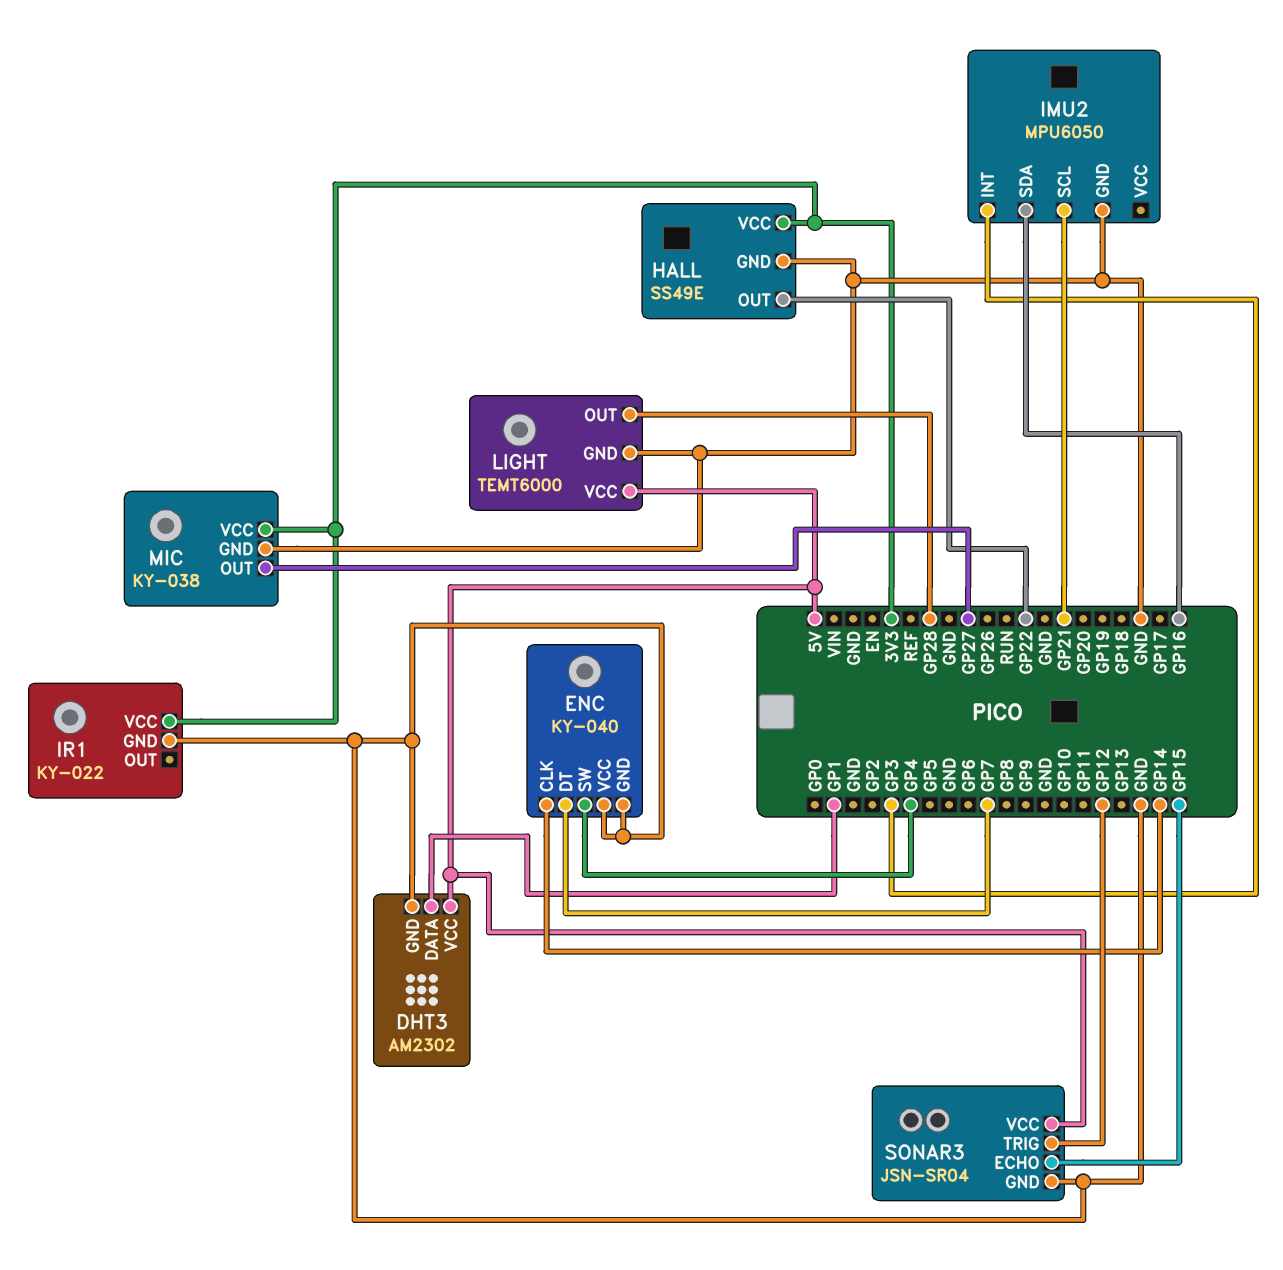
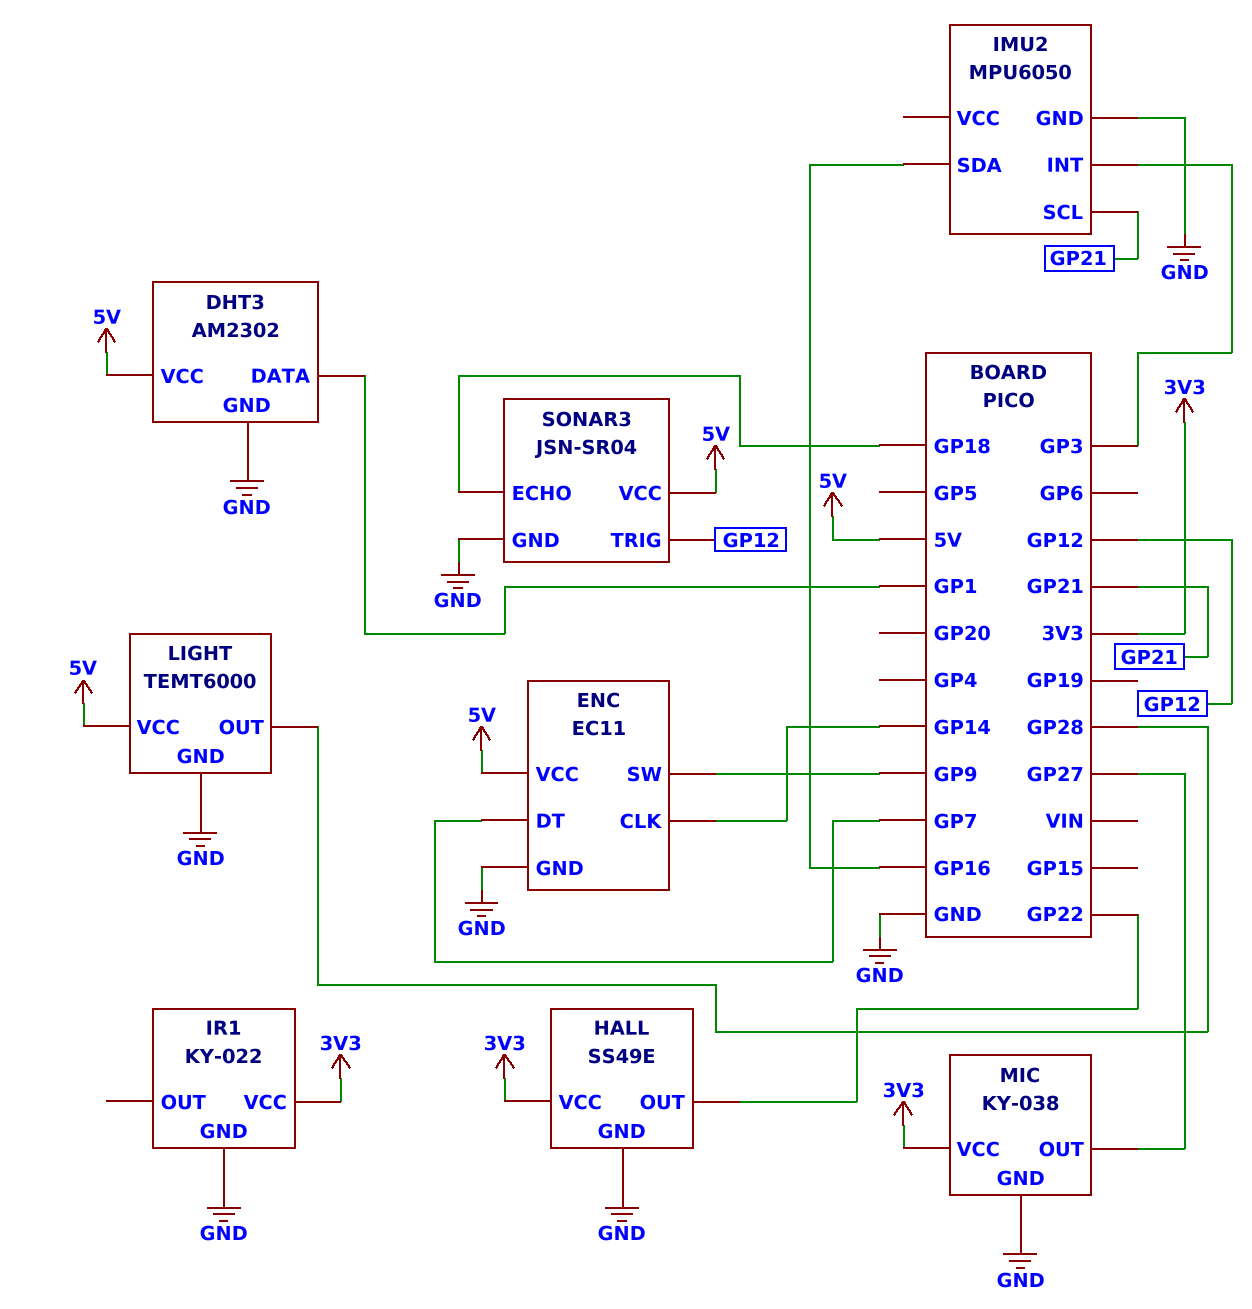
ENC: KY-040 -> EC11
ENC pin SW: GP4 -> GP9
ENC pin VCC: GND -> 5V
SONAR3 pin ECHO: GP15 -> GP18

